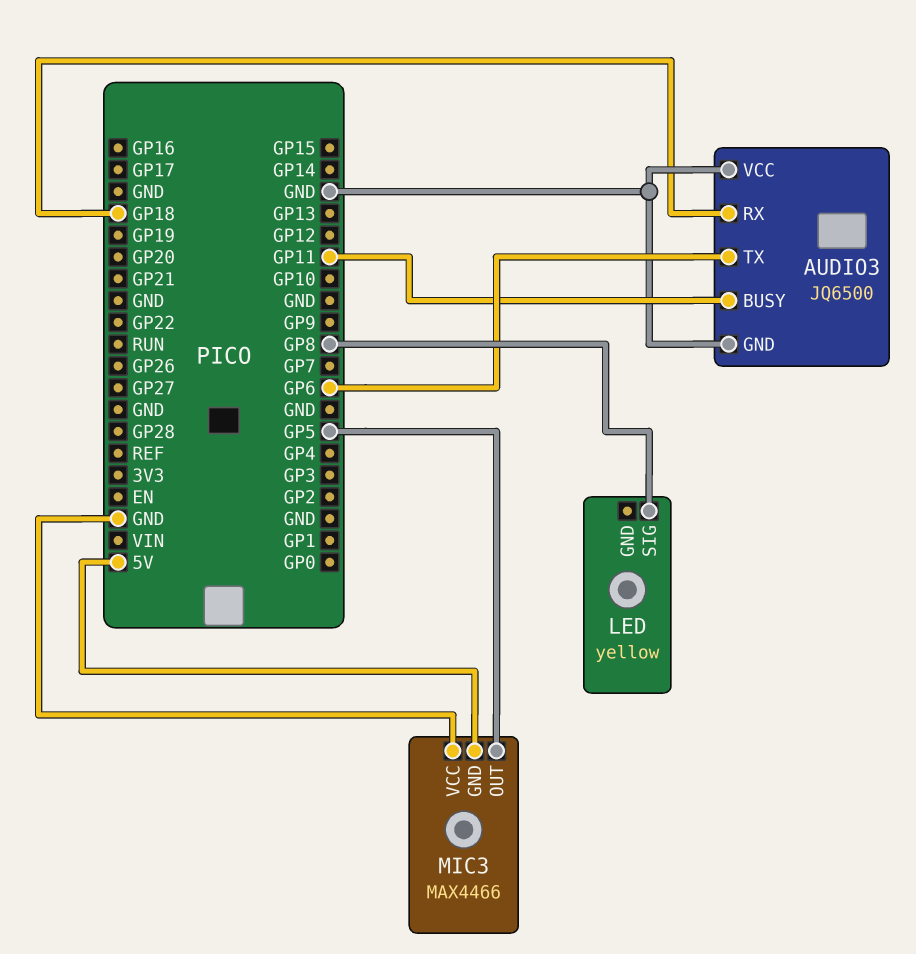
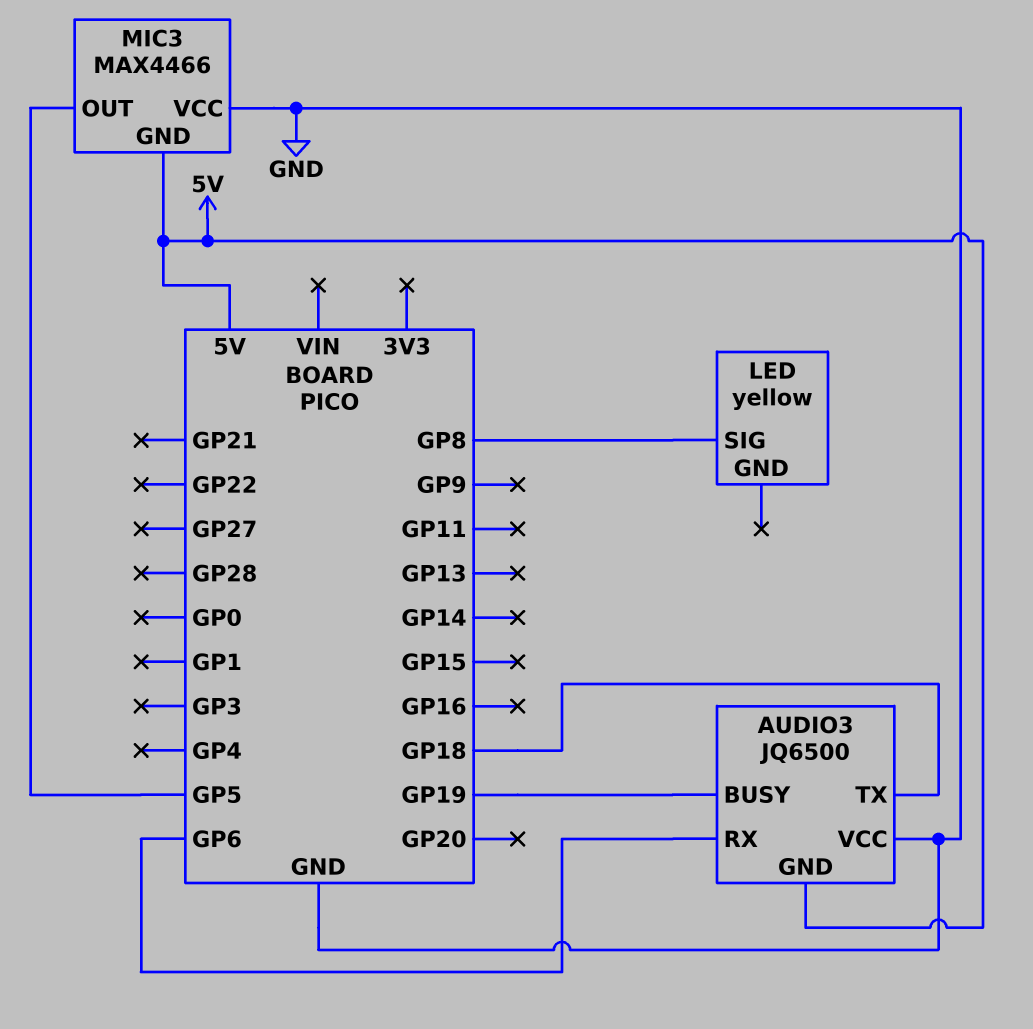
AUDIO3 pin BUSY: GP11 -> GP19
AUDIO3 pin GND: GND -> 5V
AUDIO3 pin RX: GP18 -> GP6
AUDIO3 pin TX: GP6 -> GP18

